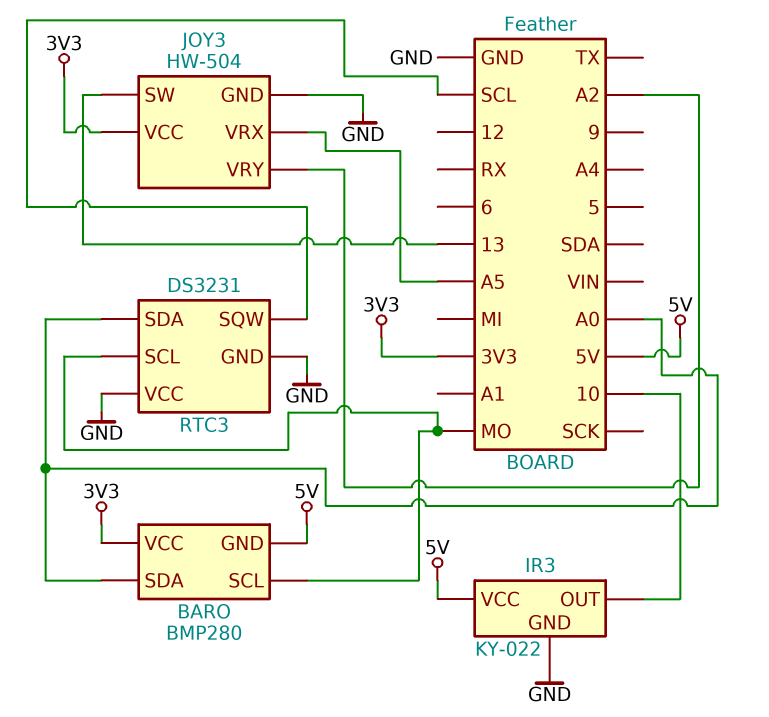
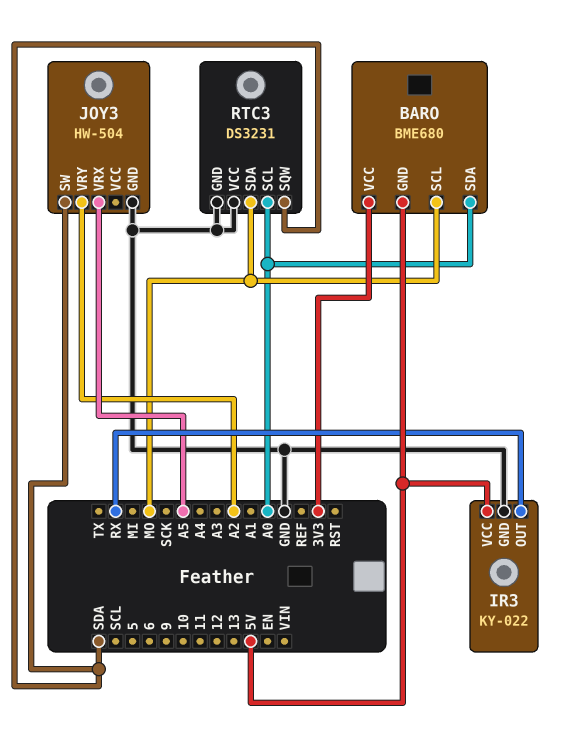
BARO: BMP280 -> BME680
IR3 pin OUT: 10 -> RX
JOY3 pin SW: 13 -> SDA
JOY3 pin VCC: 3V3 -> none
RTC3 pin SCL: MO -> A0
RTC3 pin SDA: A0 -> MO
RTC3 pin SQW: SCL -> SDA

